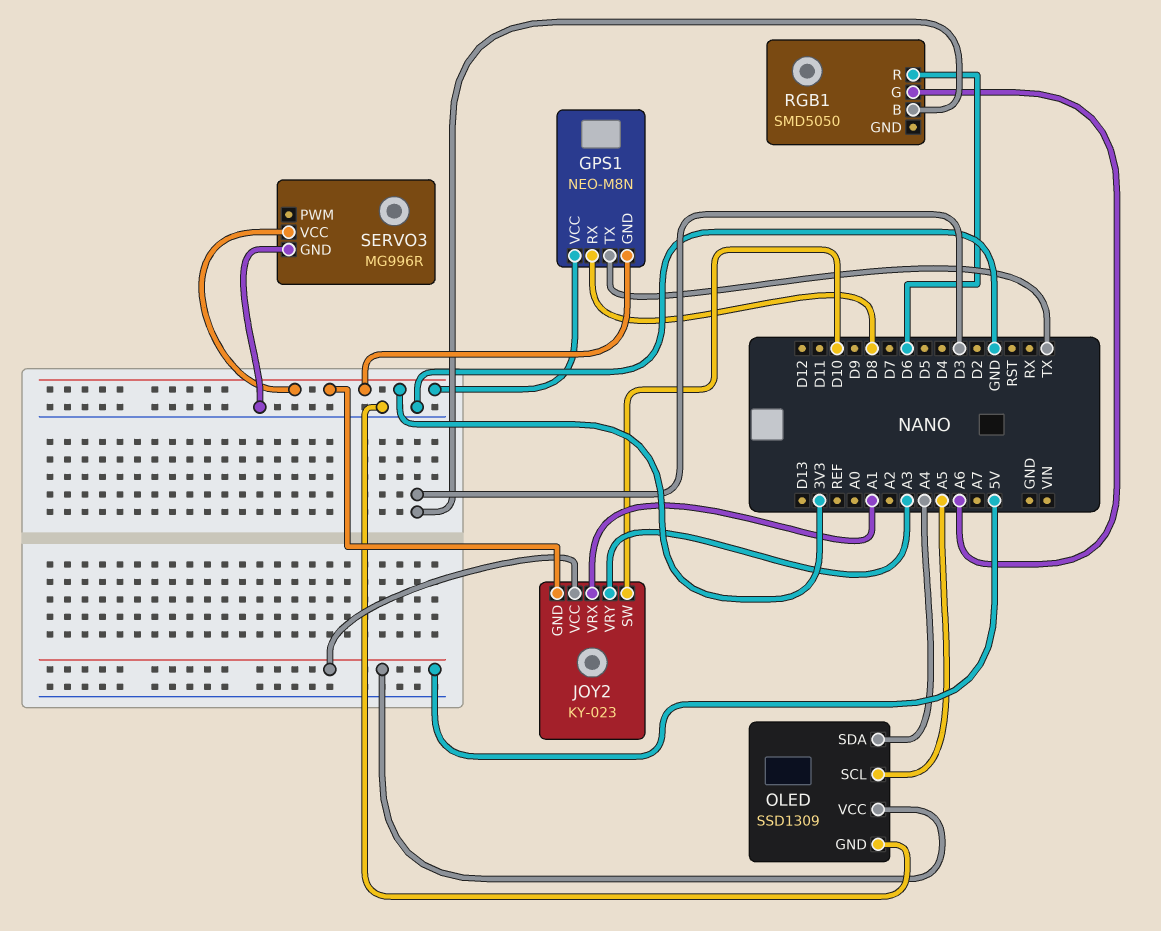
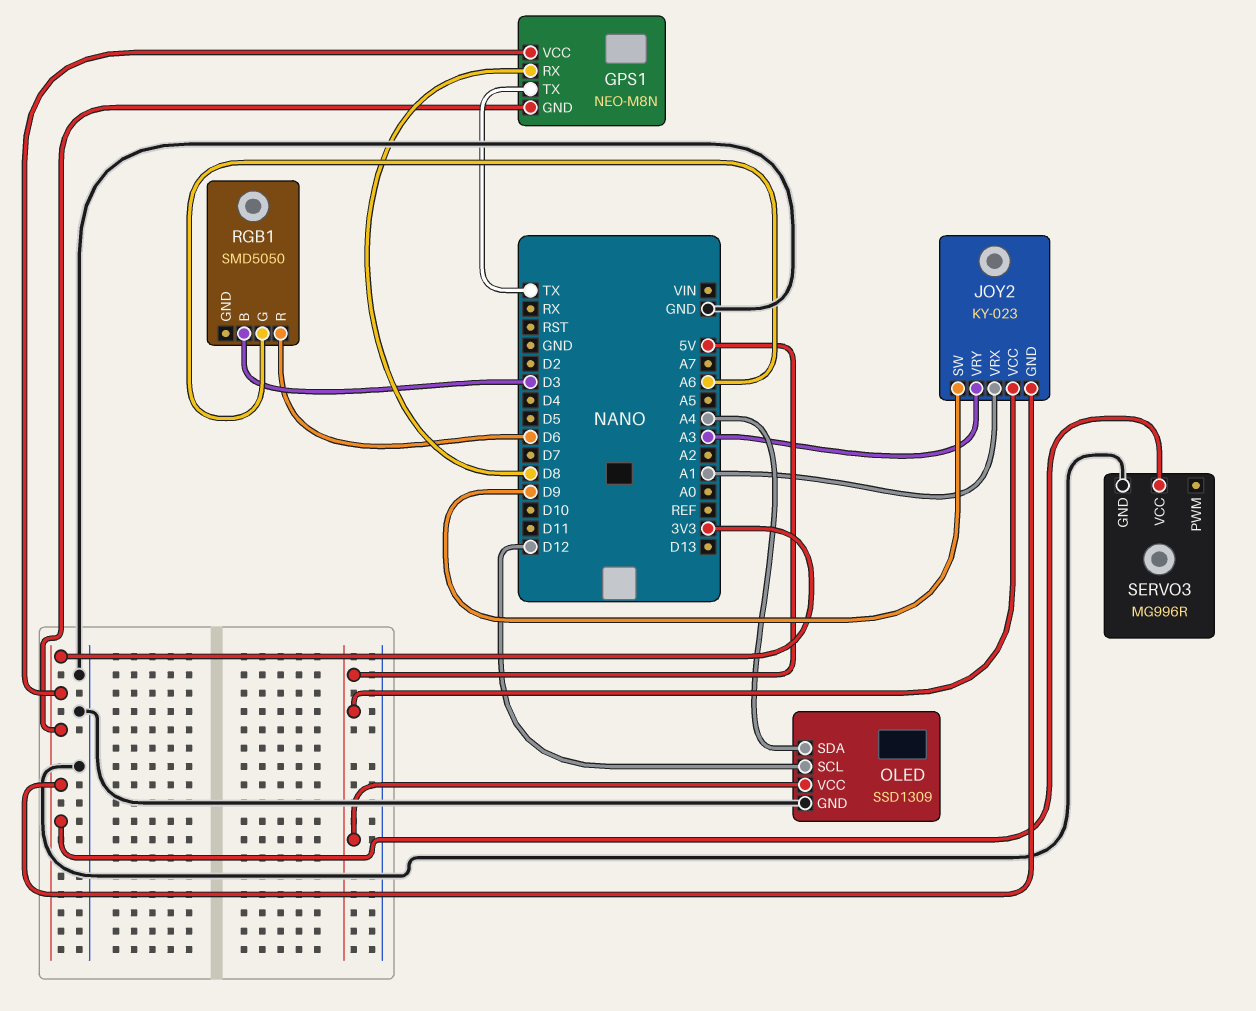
JOY2 pin SW: D10 -> D9
OLED pin SCL: A5 -> D12

